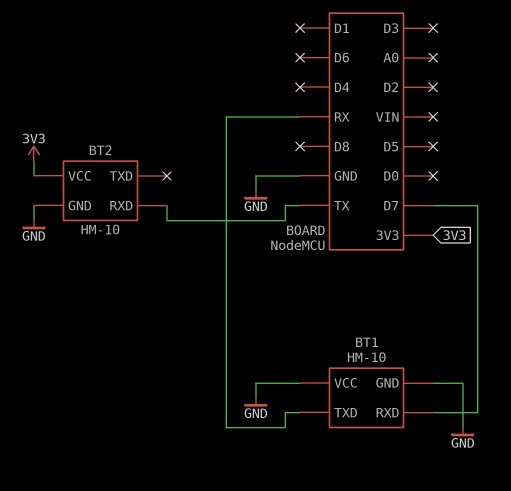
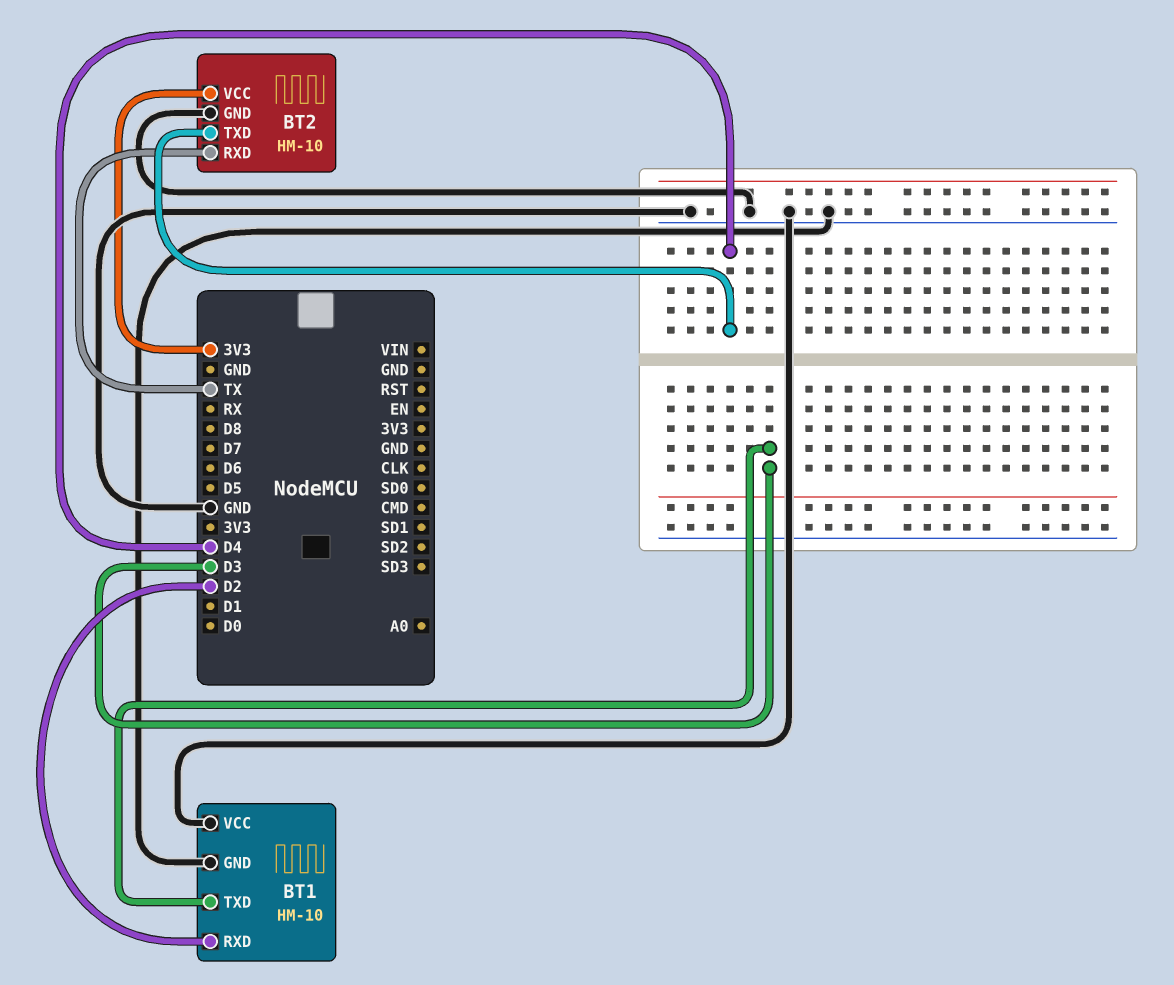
BT1 pin RXD: D7 -> D2
BT1 pin TXD: RX -> D3
BT2 pin TXD: none -> D4

